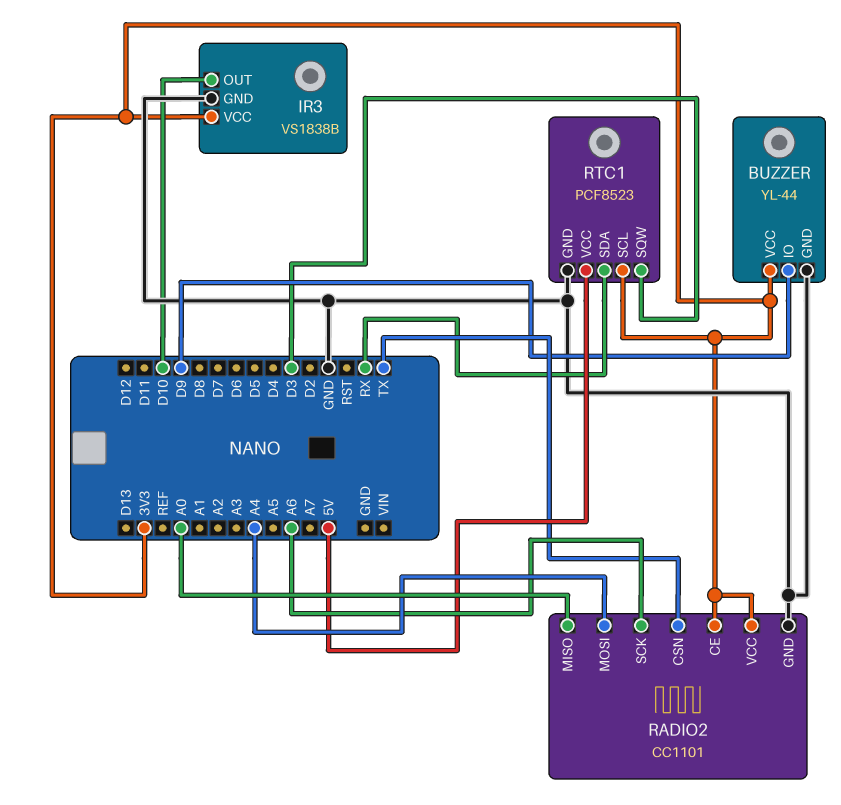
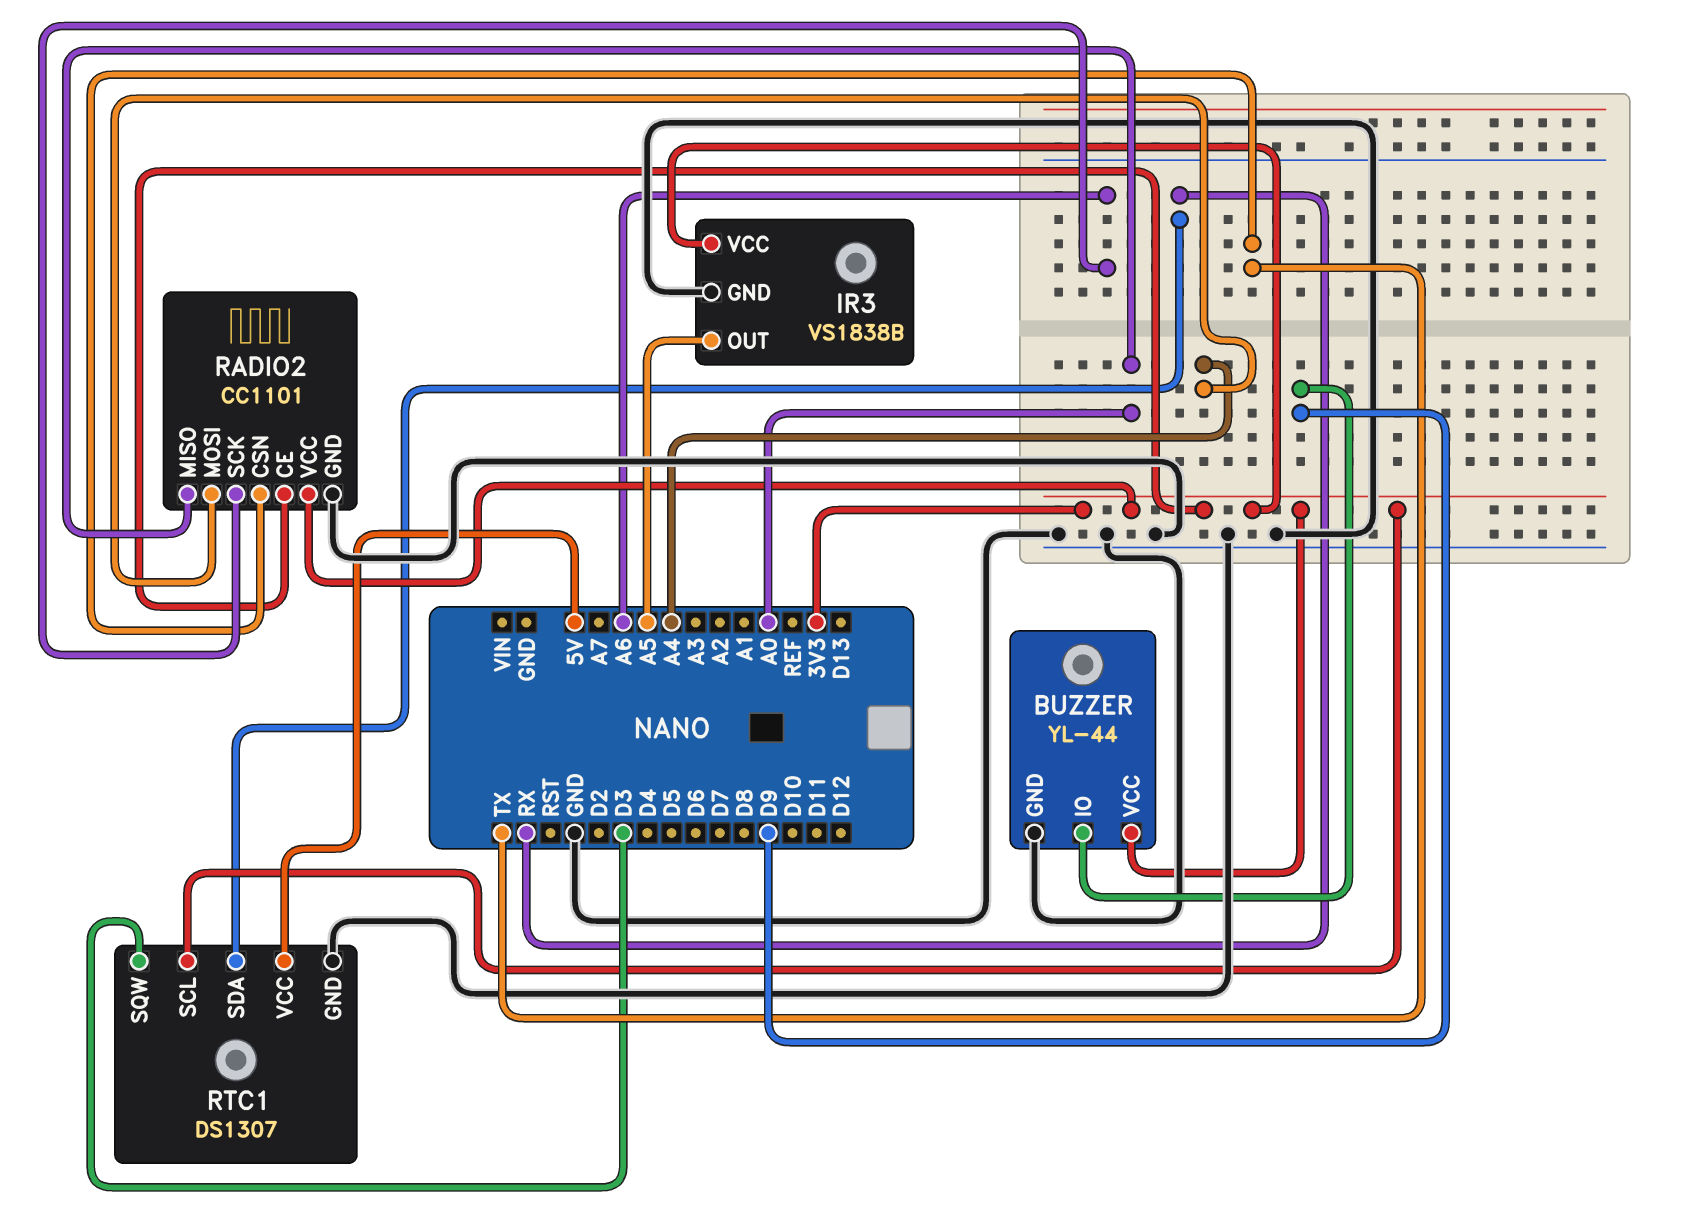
IR3 pin OUT: D10 -> A5
RTC1: PCF8523 -> DS1307

